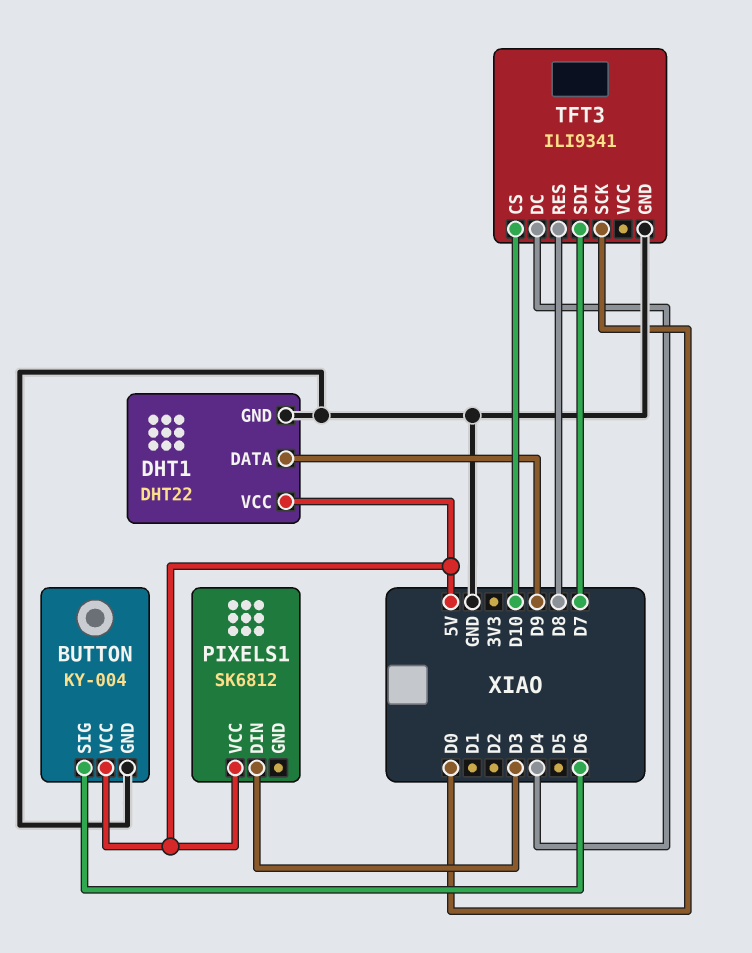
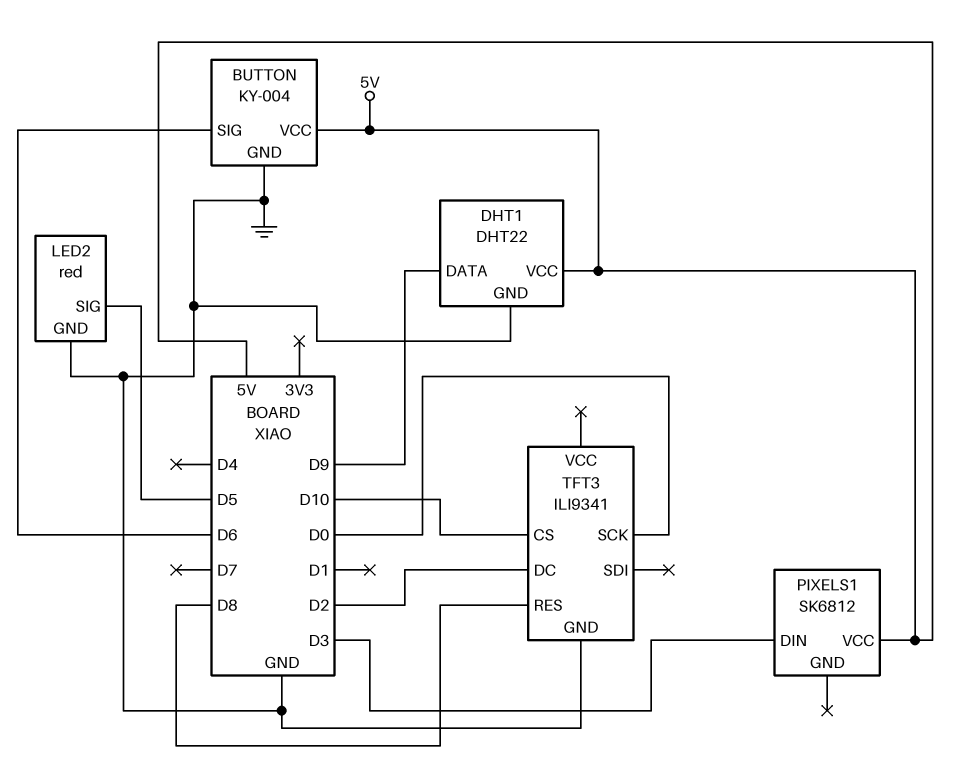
LED2: none -> red
LED2 pin GND: none -> GND
LED2 pin SIG: none -> D5
TFT3 pin DC: D4 -> D2
TFT3 pin SDI: D7 -> none

